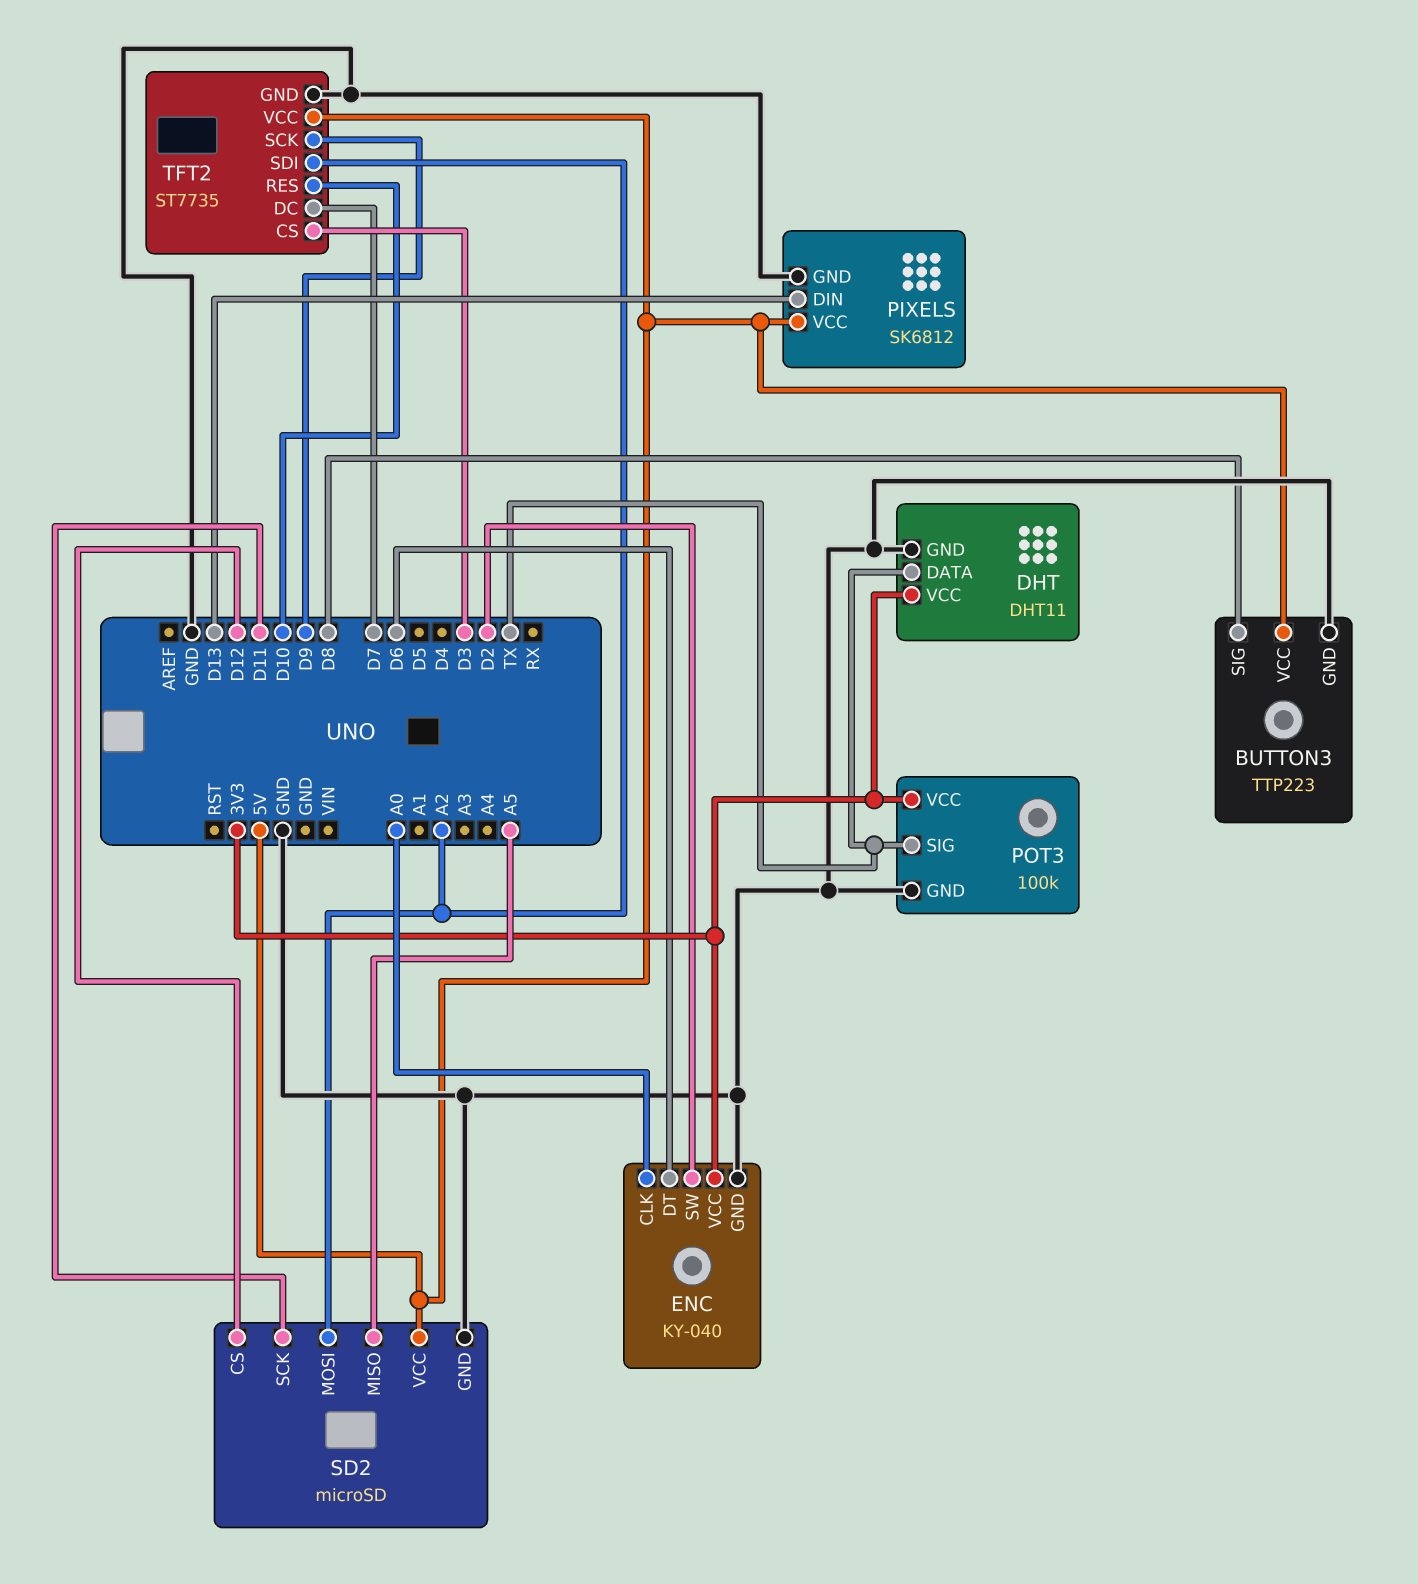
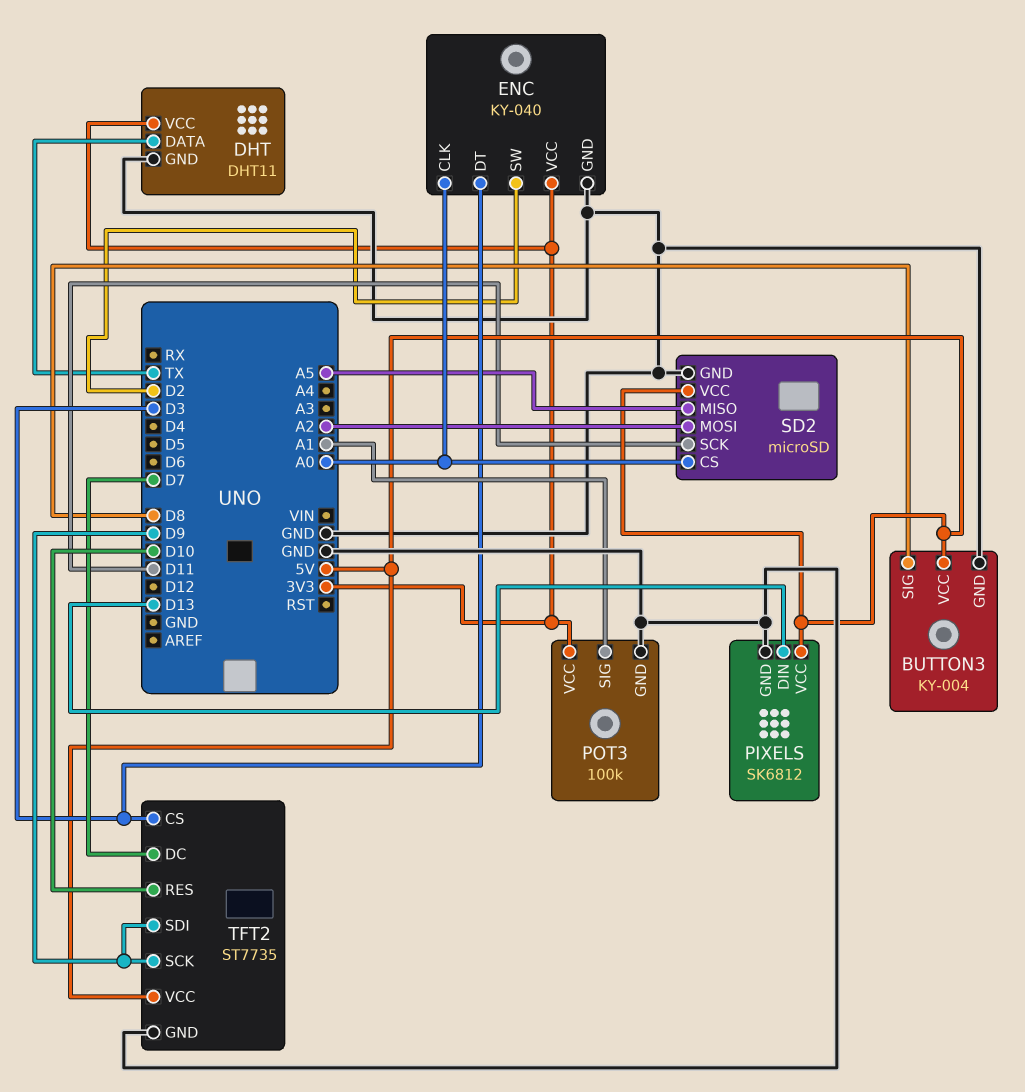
BUTTON3: TTP223 -> KY-004
ENC pin DT: D6 -> D3
POT3 pin SIG: TX -> A1
SD2 pin CS: D12 -> A0
TFT2 pin SDI: A2 -> D9

